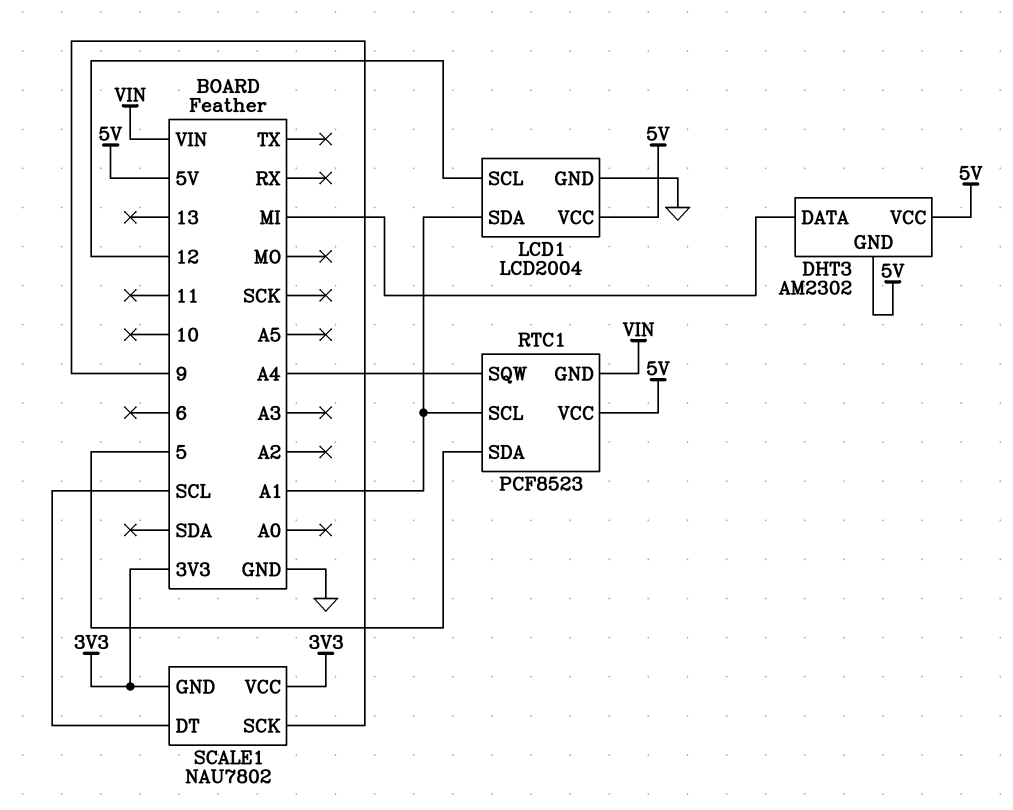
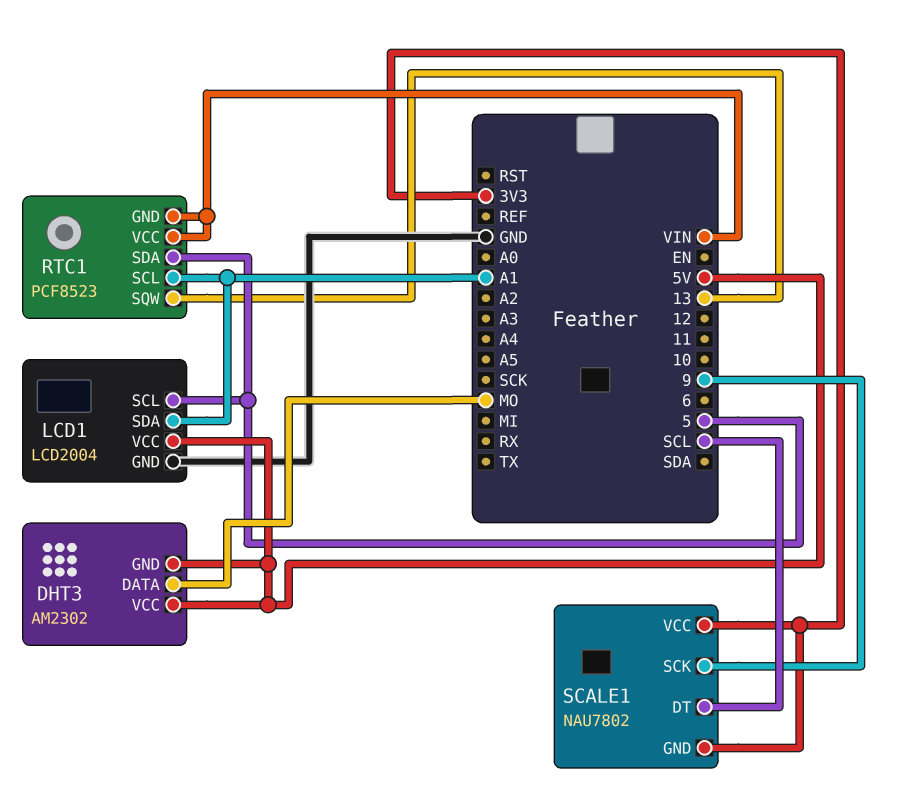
DHT3 pin DATA: MI -> MO
LCD1 pin SCL: 12 -> 5
RTC1 pin SQW: A4 -> 13
RTC1 pin VCC: 5V -> VIN

